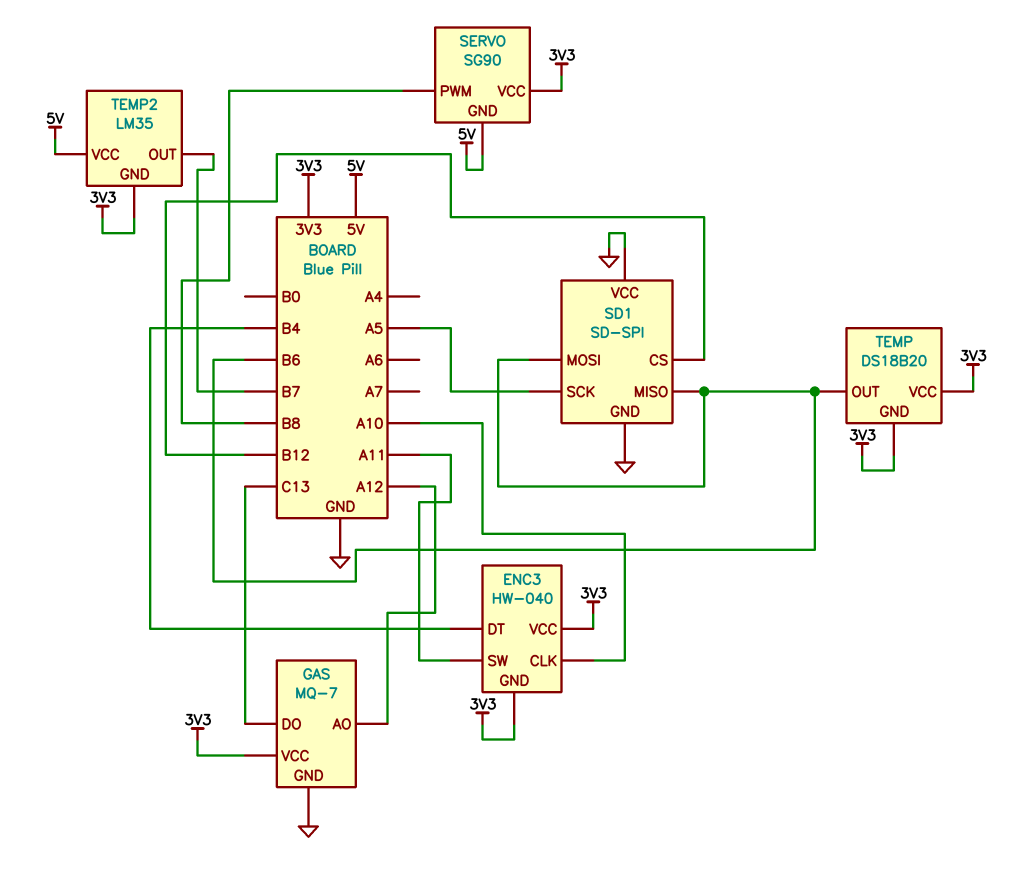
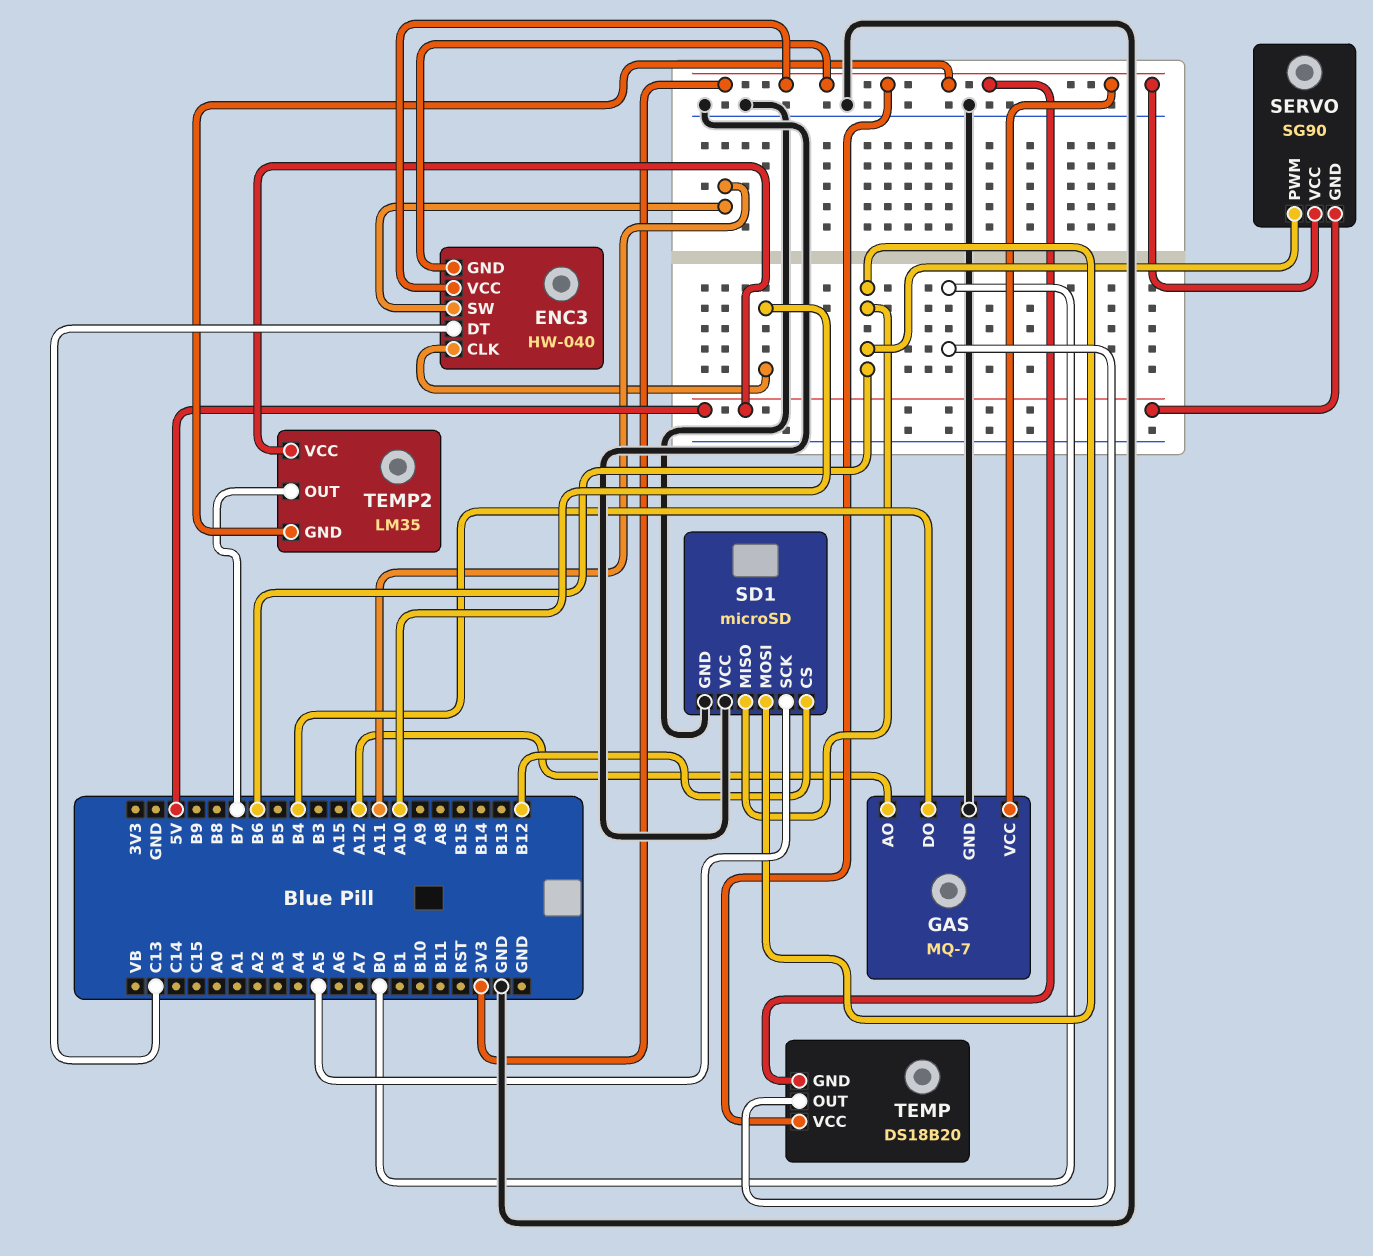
ENC3 pin DT: B4 -> C13
GAS pin DO: C13 -> B4
SD1: SD-SPI -> microSD
SERVO pin PWM: B8 -> B6
TEMP pin OUT: B6 -> B0

